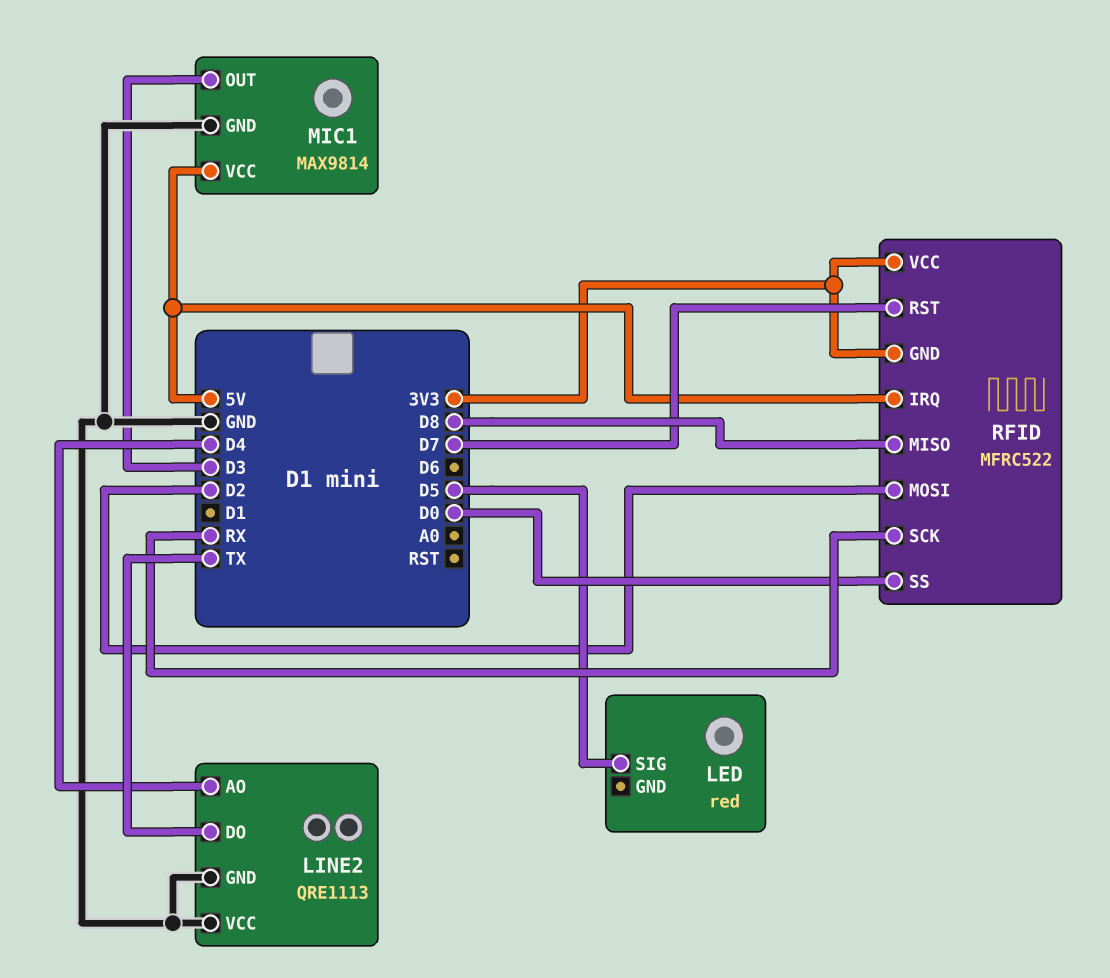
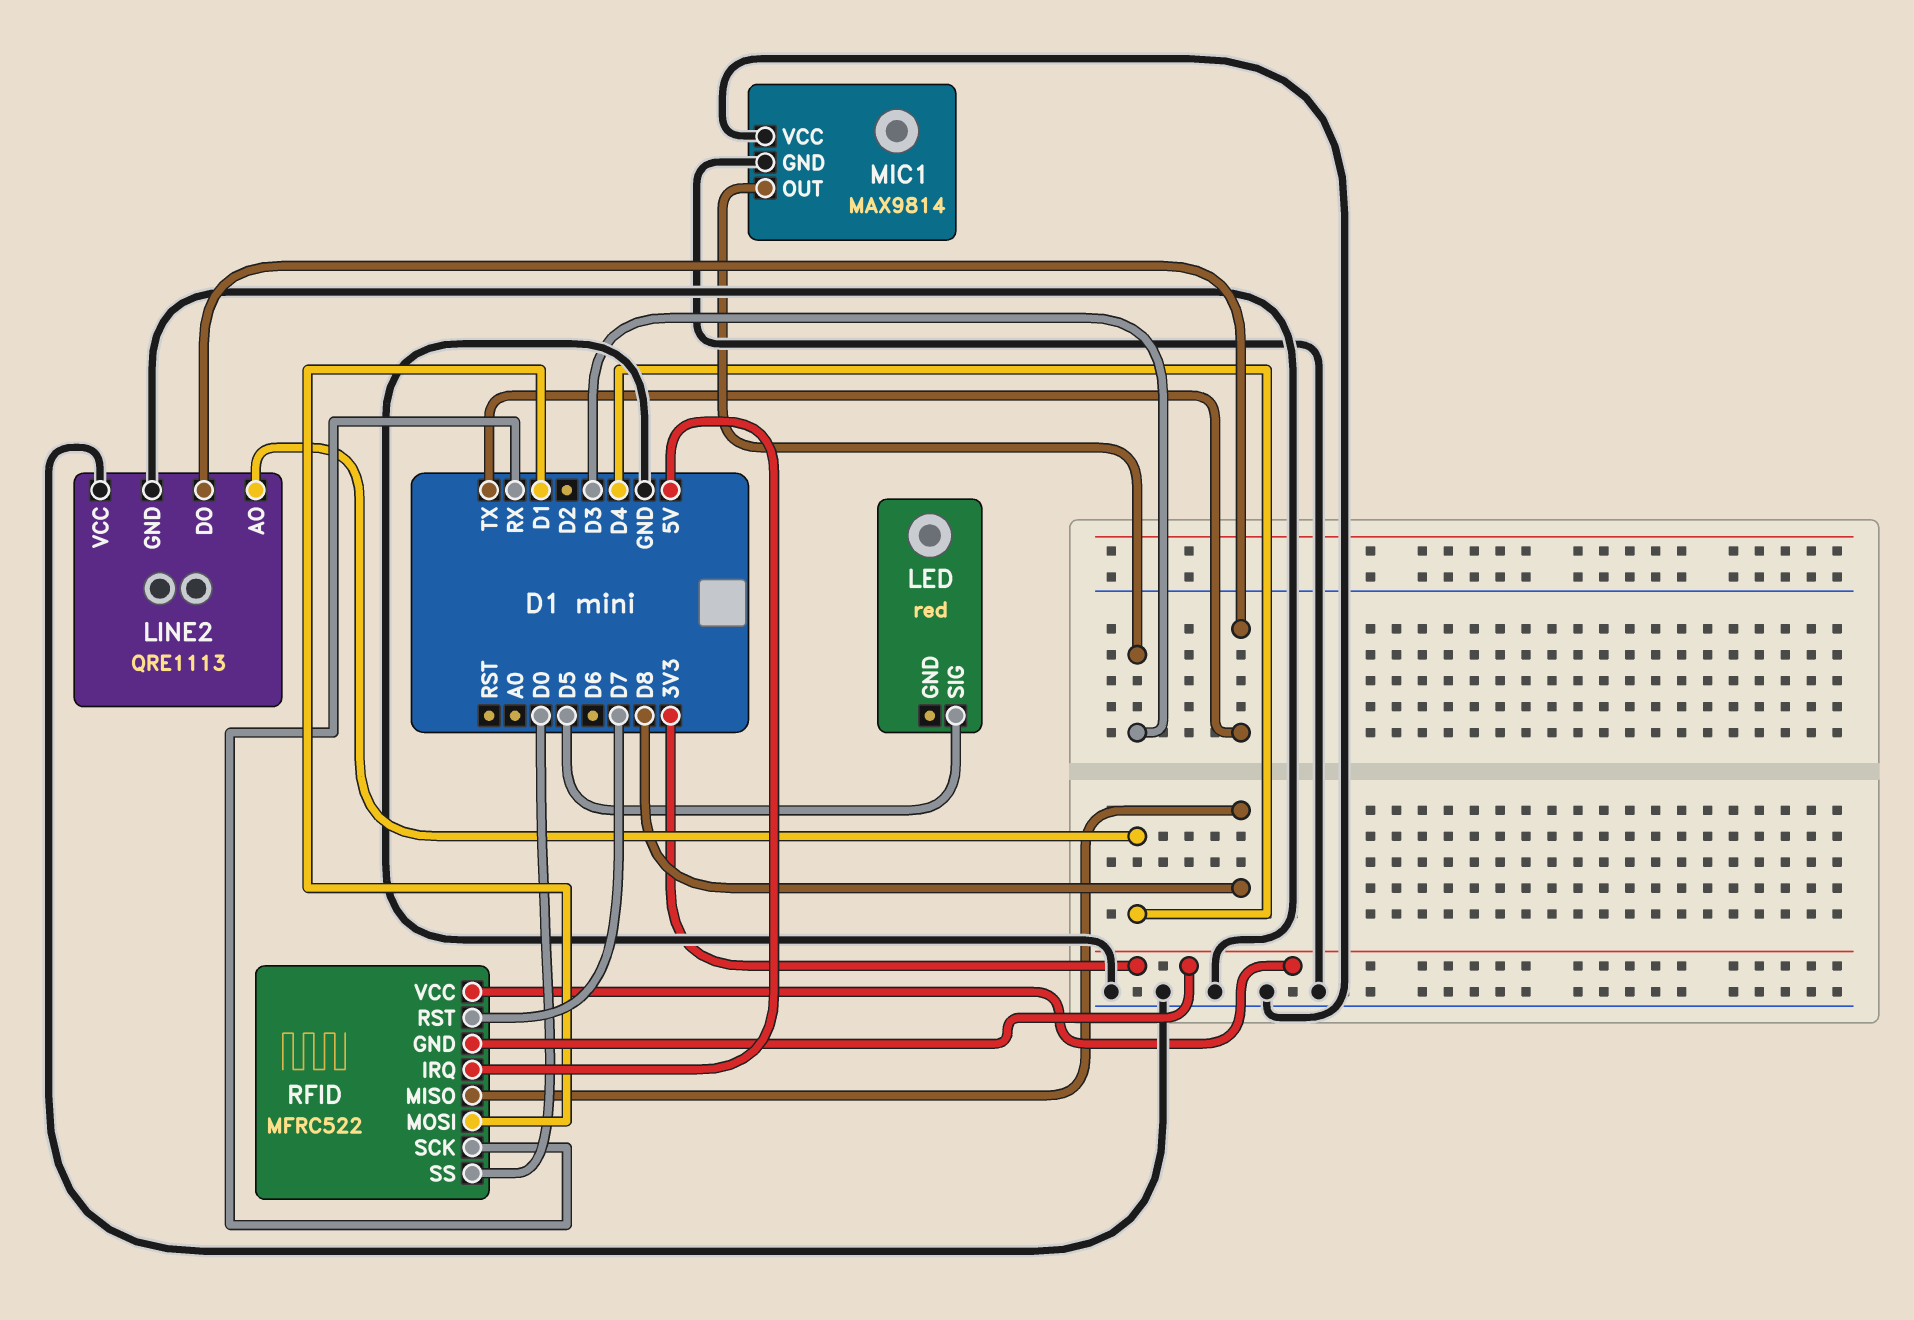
MIC1 pin VCC: 5V -> GND
RFID pin MOSI: D2 -> D1

